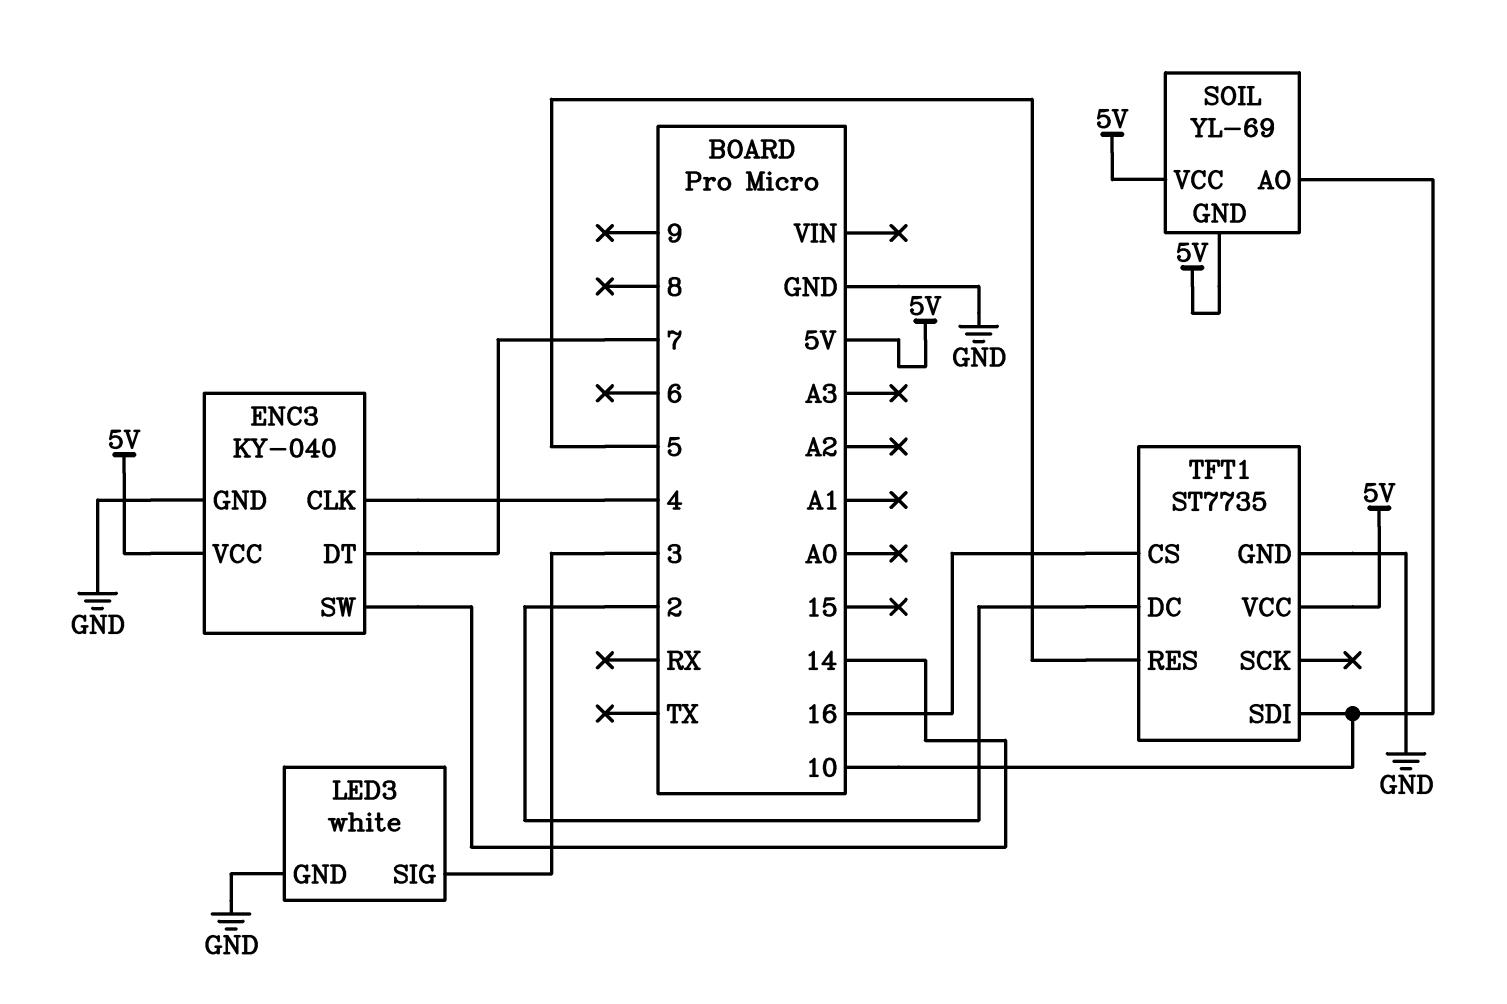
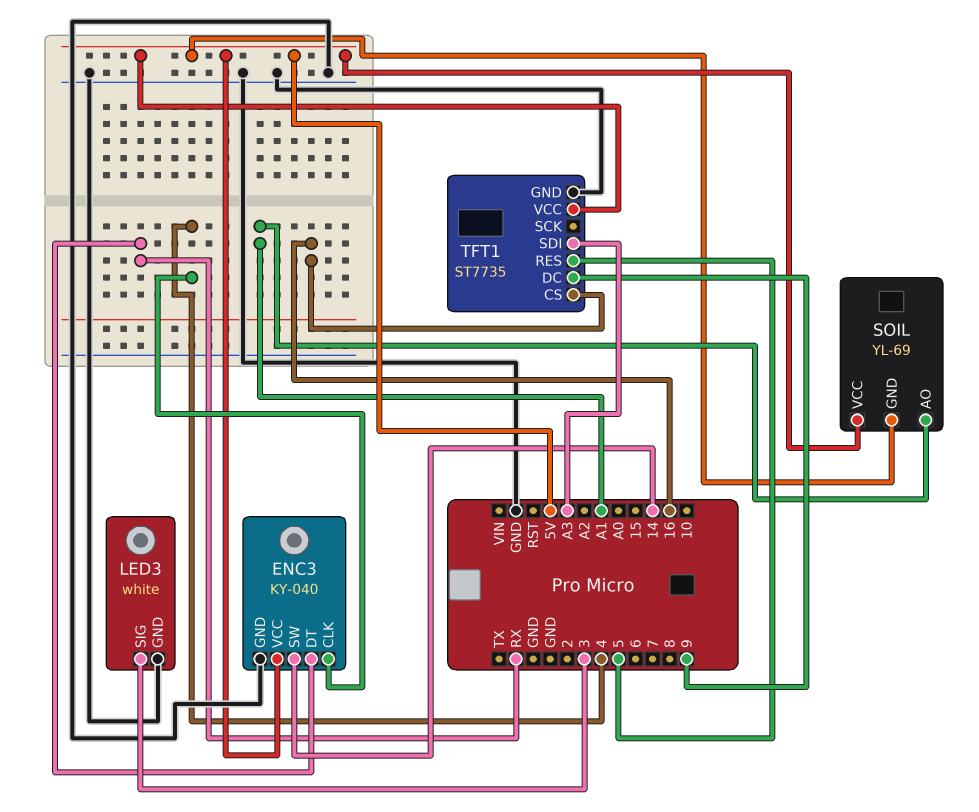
ENC3 pin DT: 7 -> RX
SOIL pin AO: 10 -> A1
TFT1 pin DC: 2 -> 9
TFT1 pin SDI: 10 -> A3

